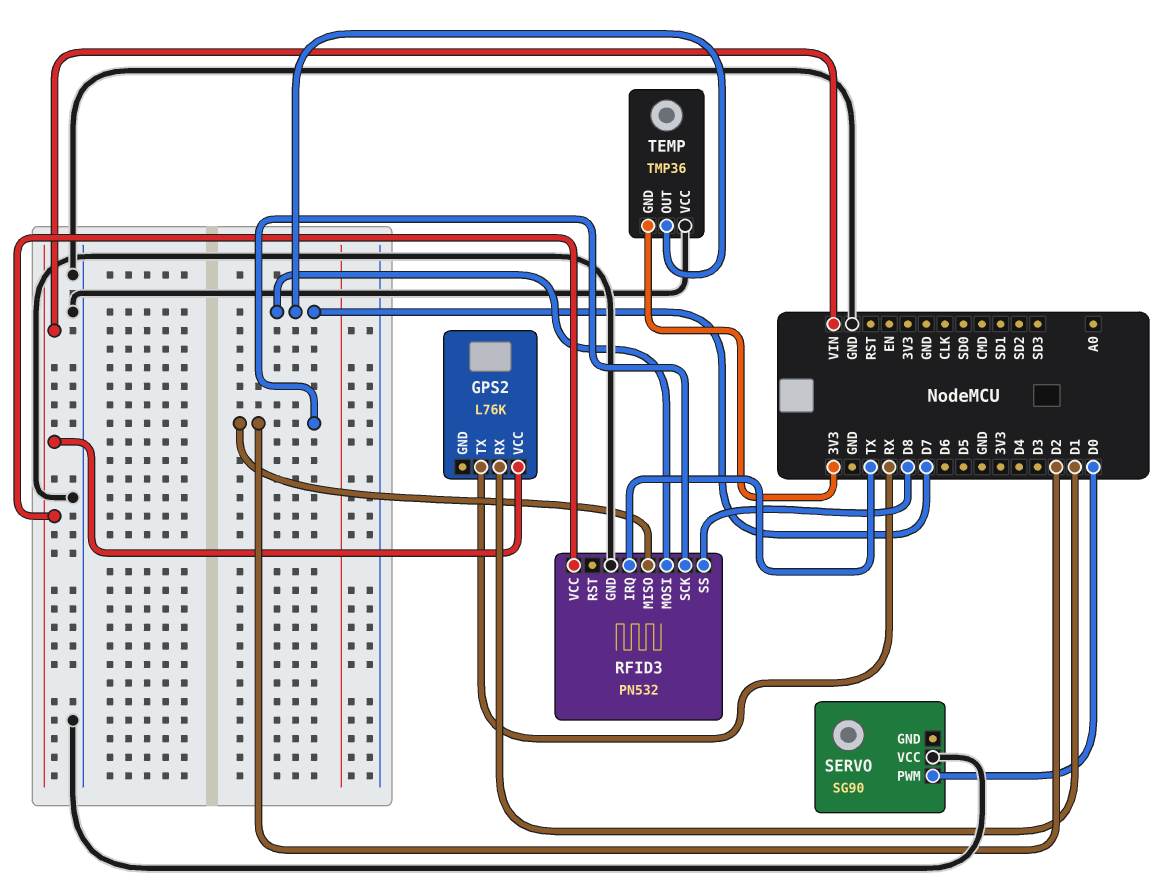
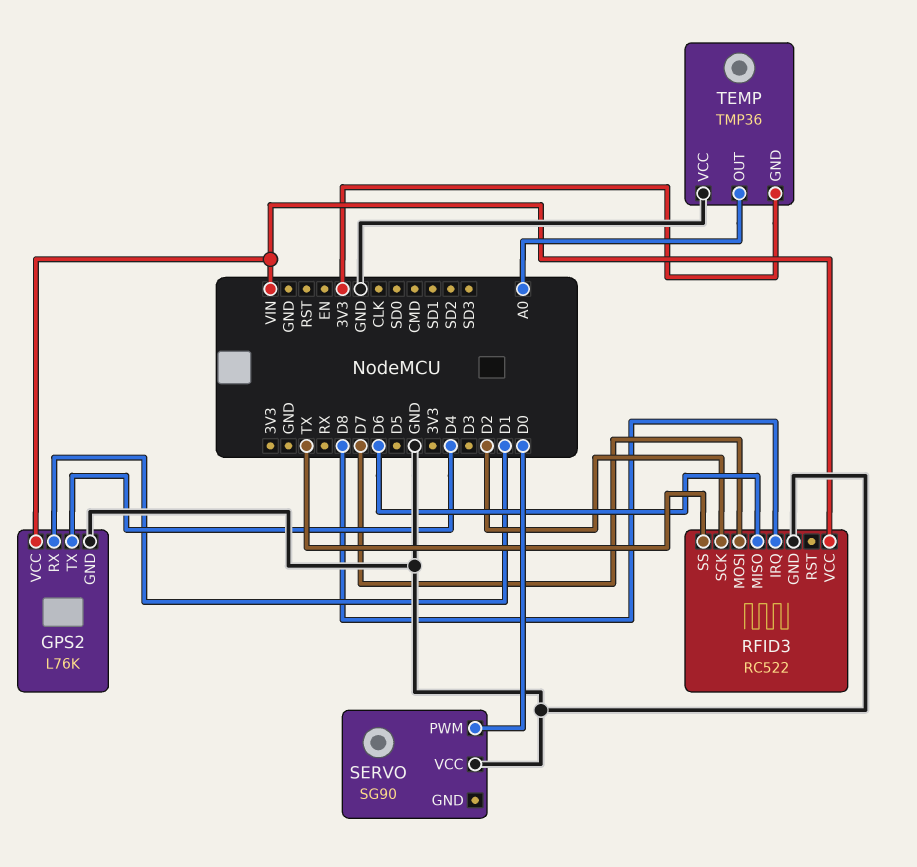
GPS2 pin GND: none -> GND
GPS2 pin TX: RX -> D4
RFID3: PN532 -> RC522
RFID3 pin IRQ: TX -> D8
RFID3 pin MISO: D2 -> D6
RFID3 pin SS: D8 -> TX
TEMP pin OUT: D7 -> A0

